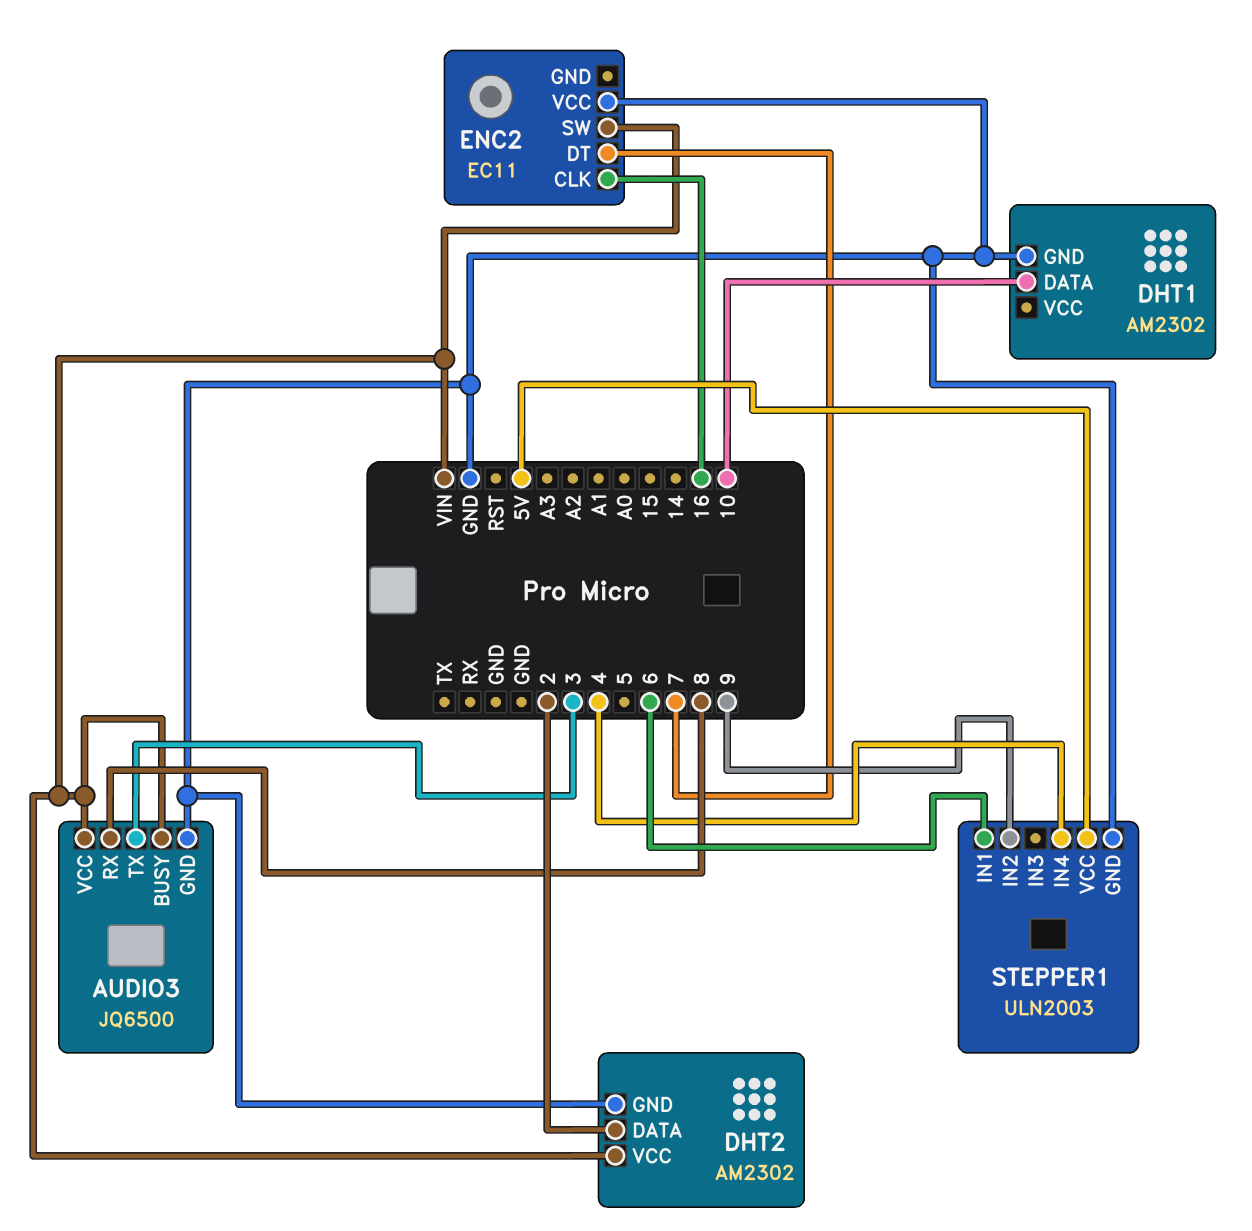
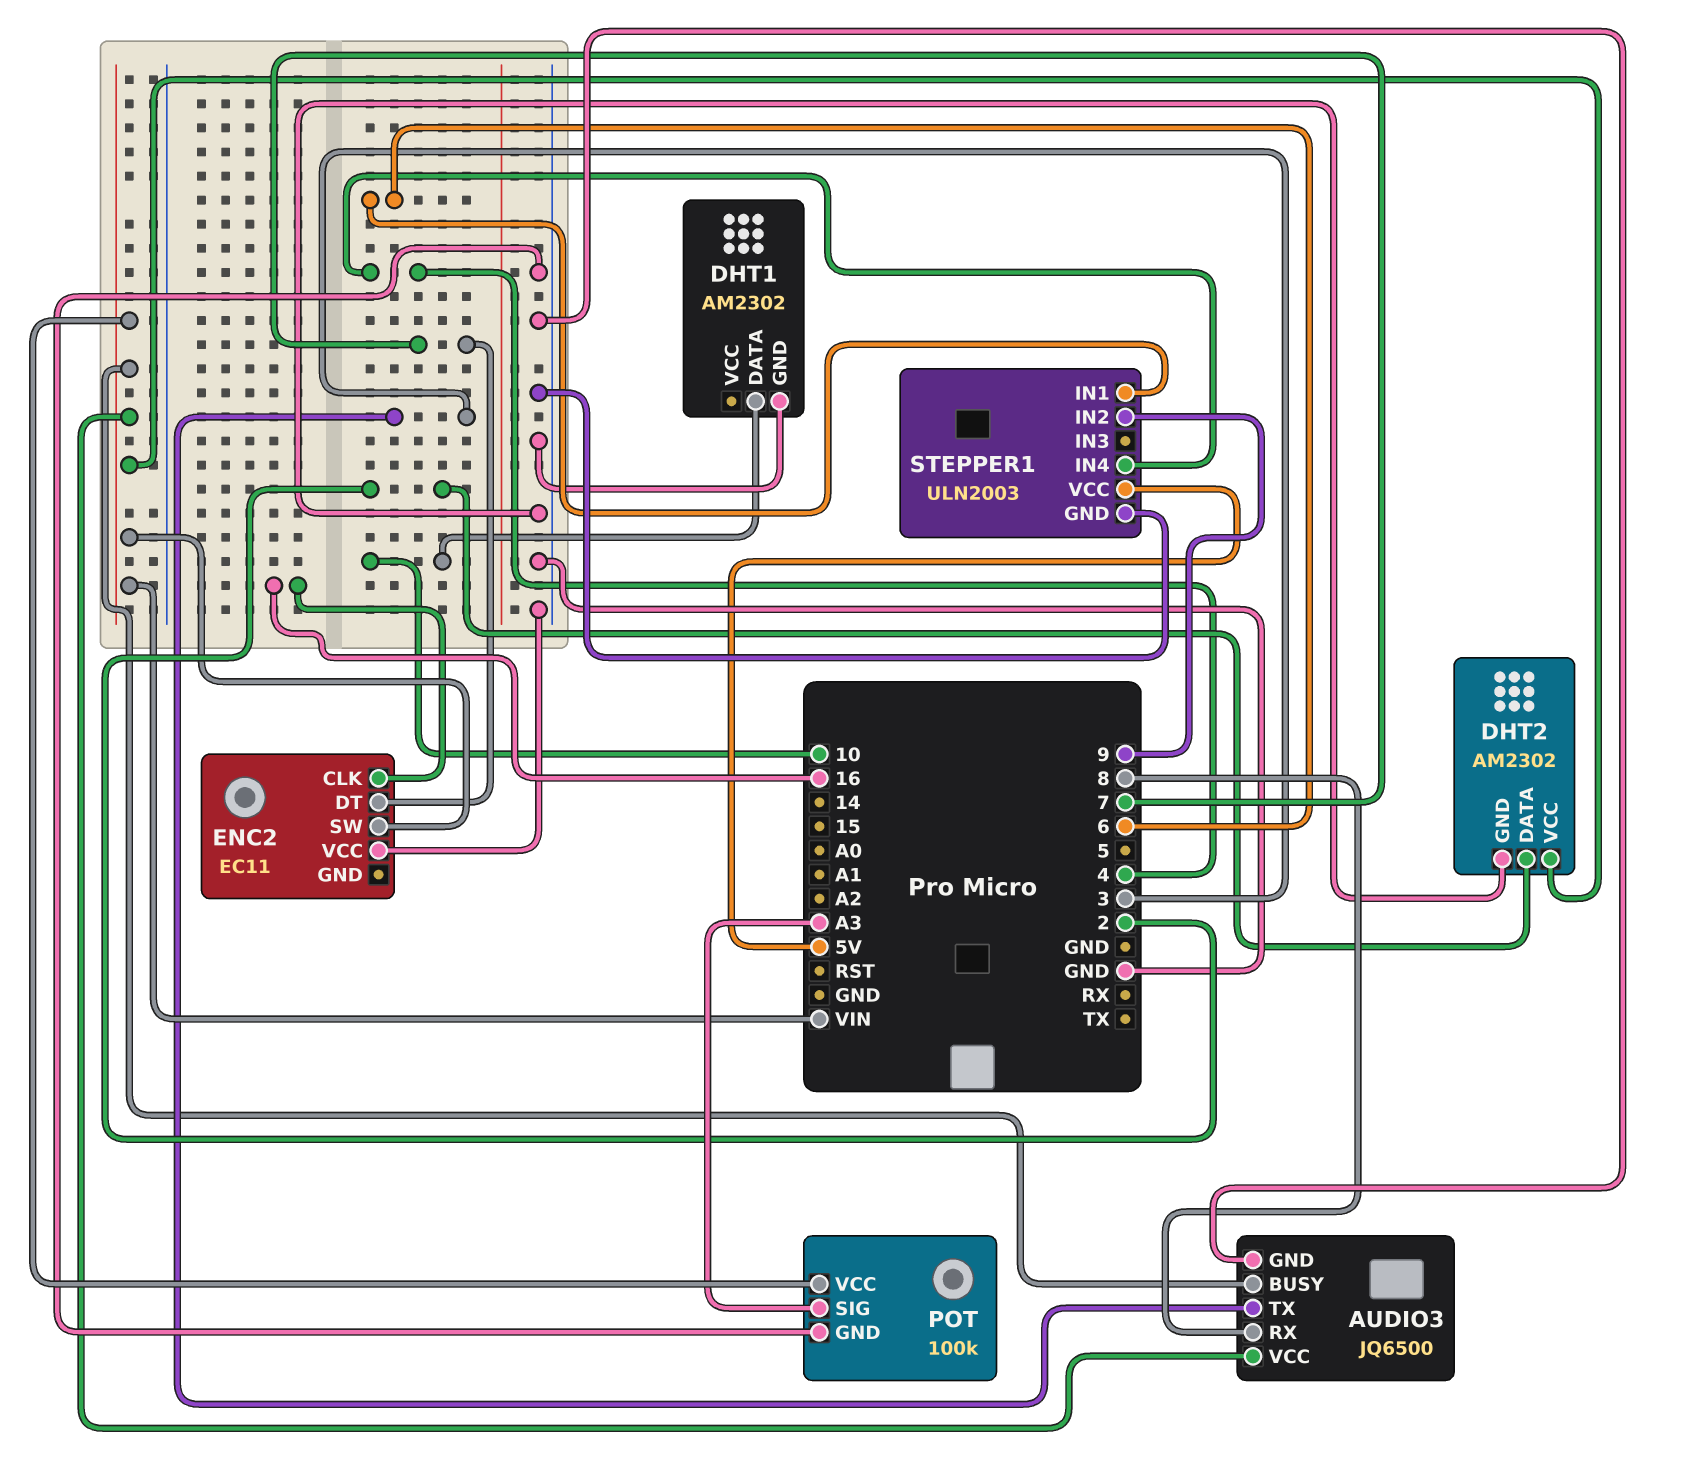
POT: none -> 100k
POT pin GND: none -> GND
POT pin SIG: none -> A3
POT pin VCC: none -> VIN

